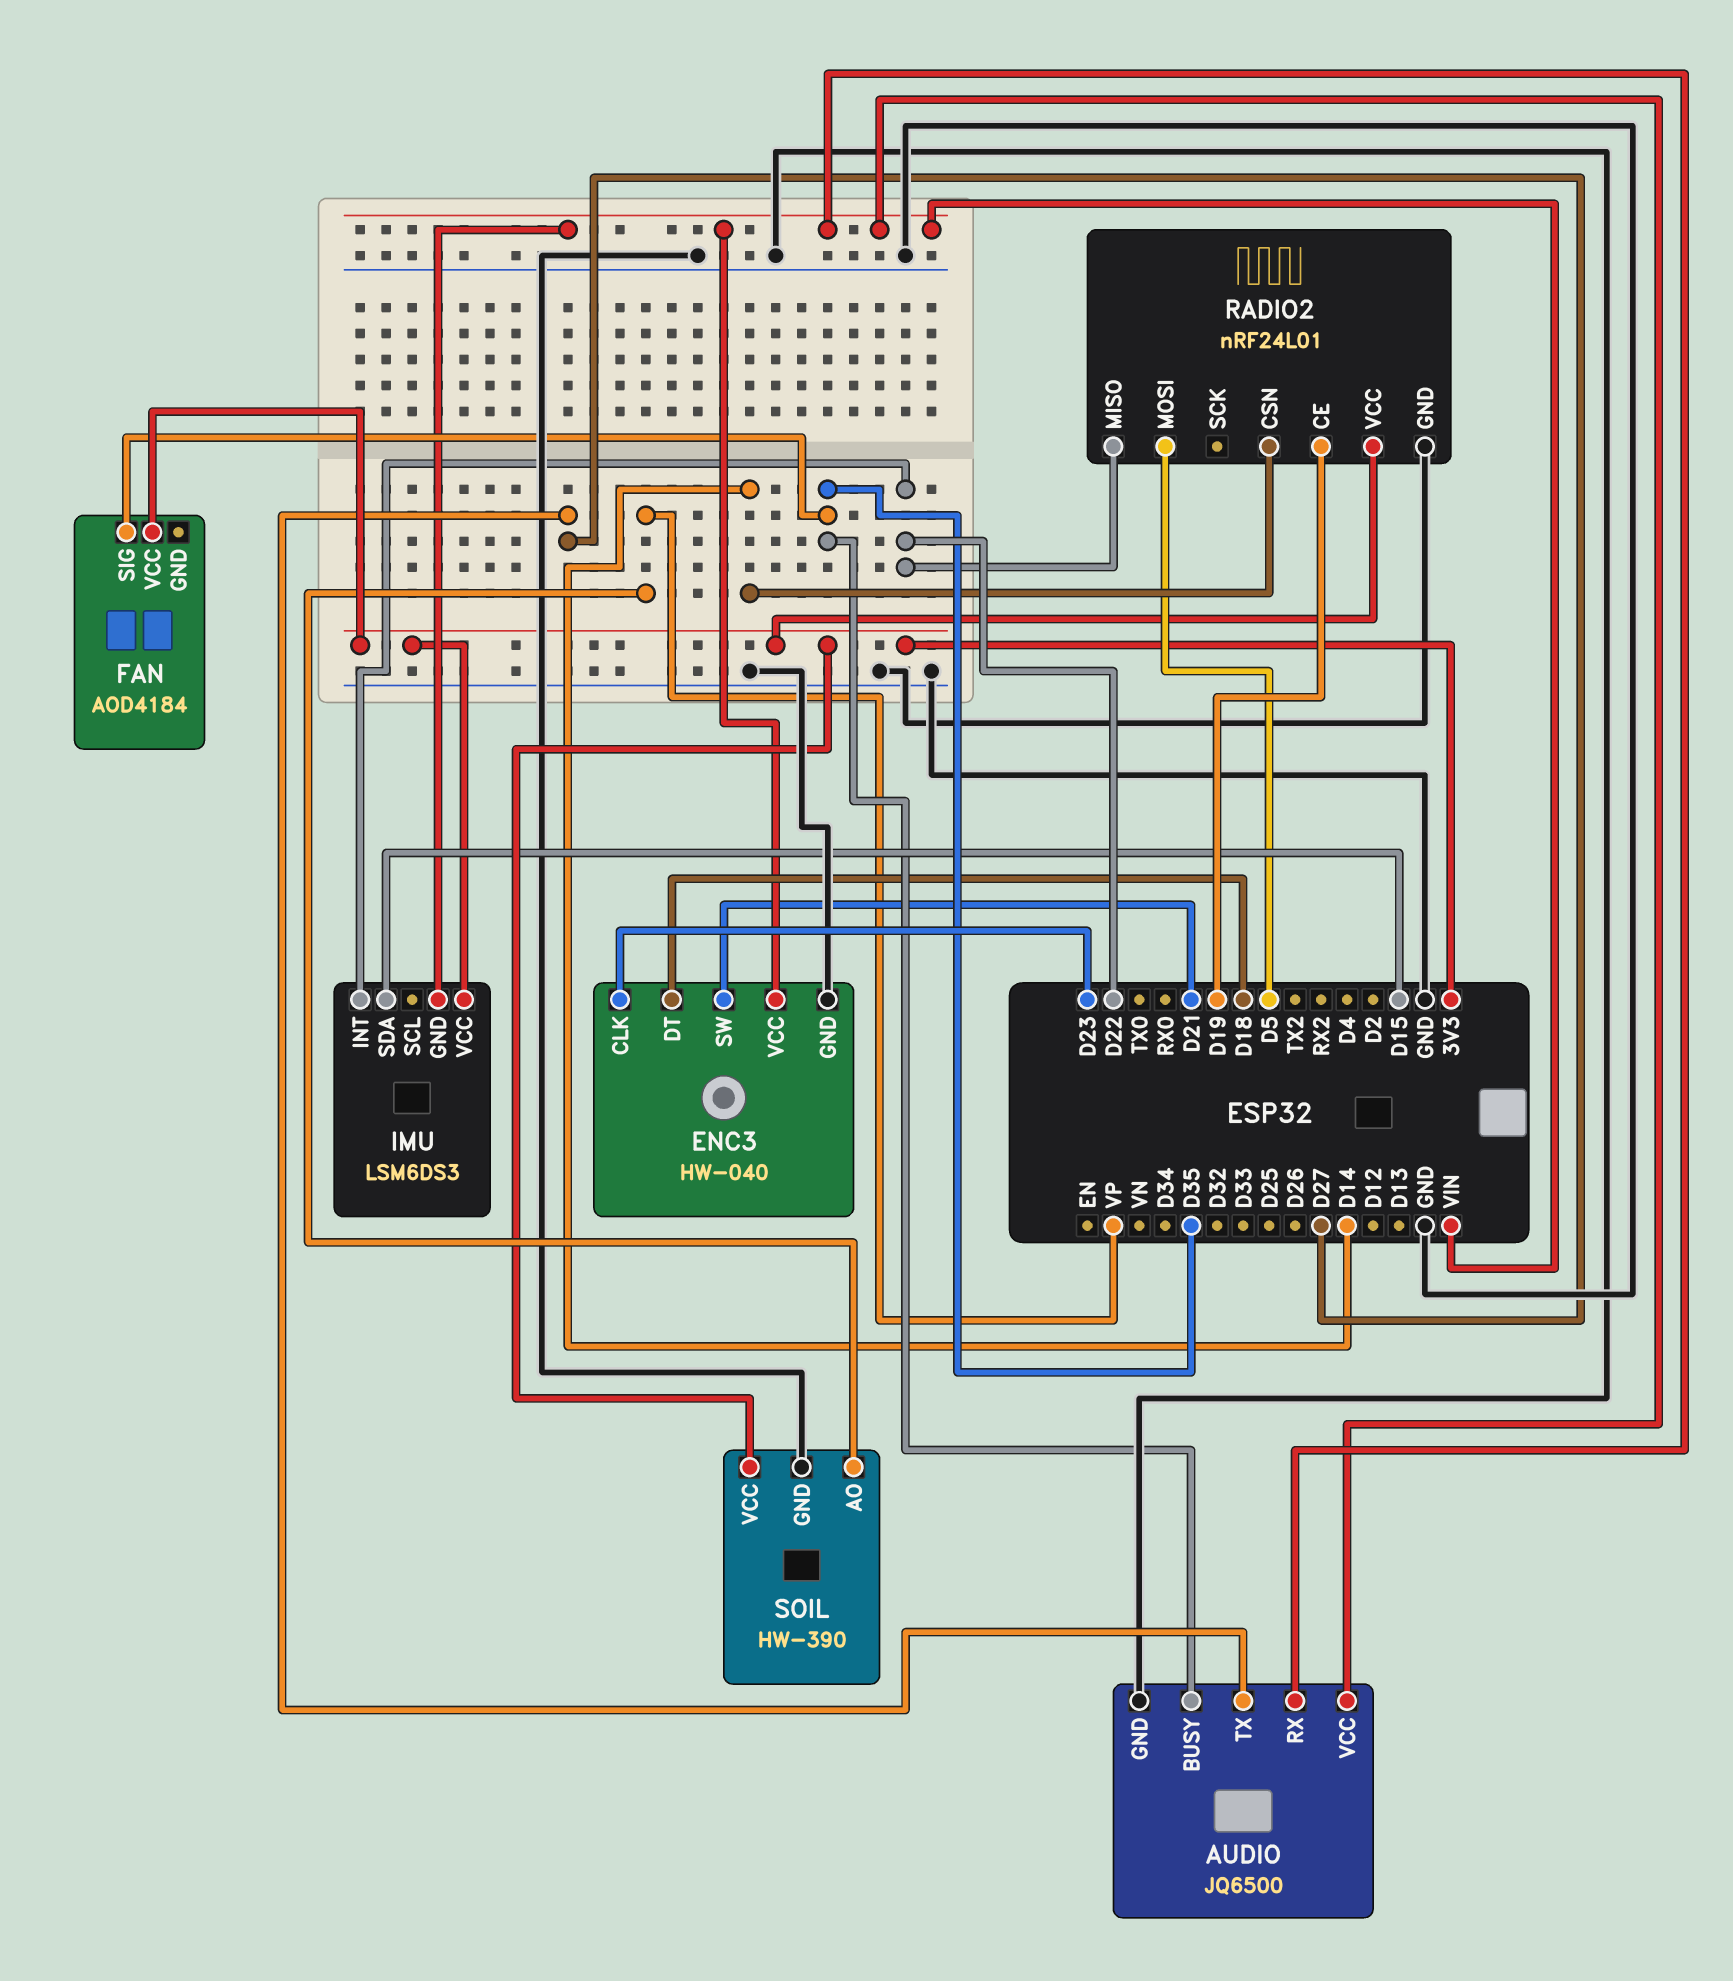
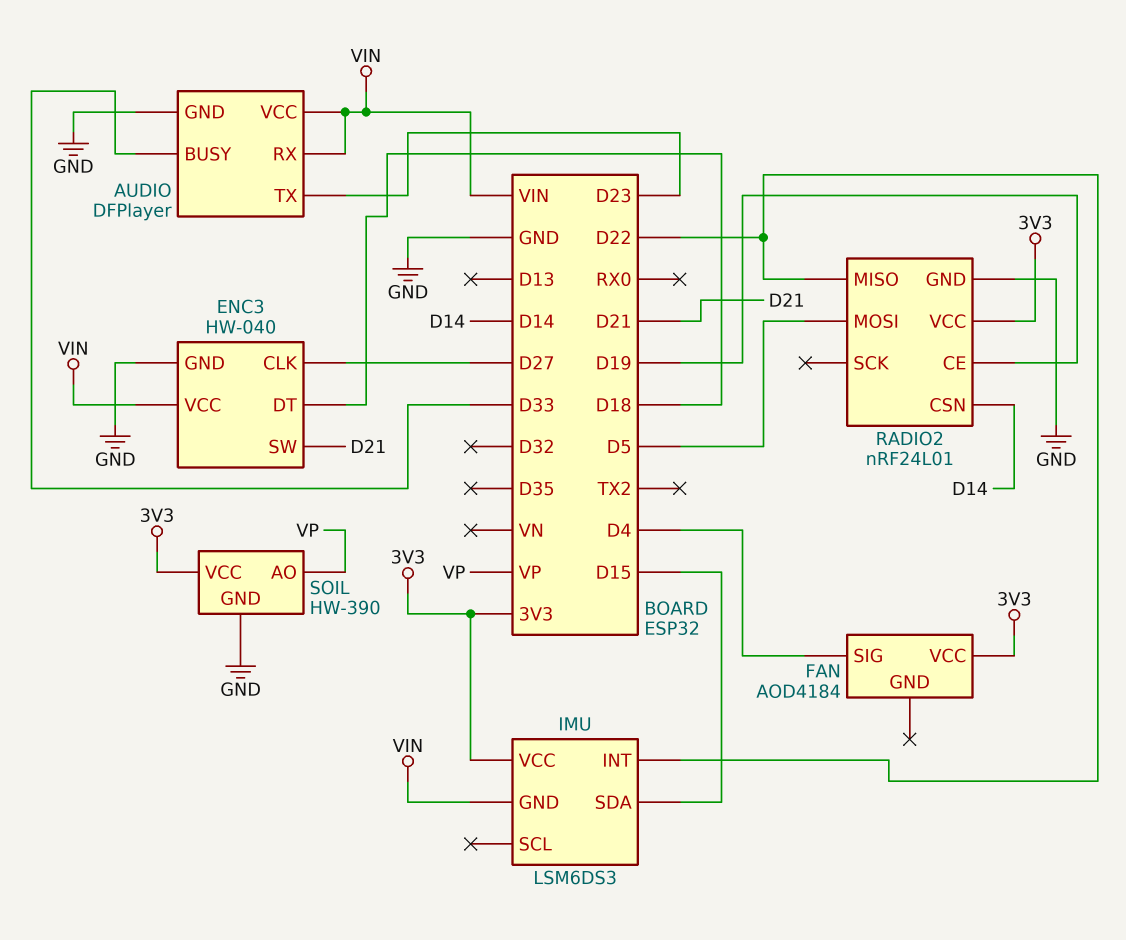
AUDIO: JQ6500 -> DFPlayer
AUDIO pin BUSY: D35 -> D33
AUDIO pin TX: D27 -> D23
ENC3 pin CLK: D23 -> D27
FAN pin SIG: D35 -> D4

